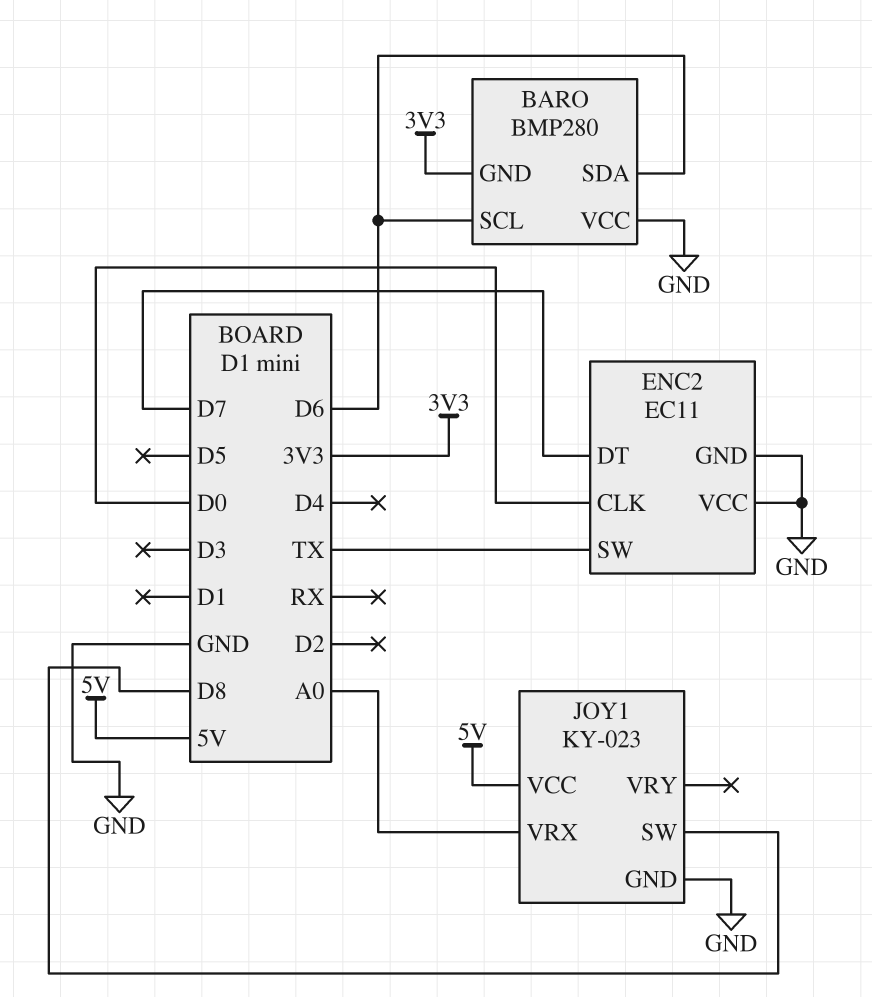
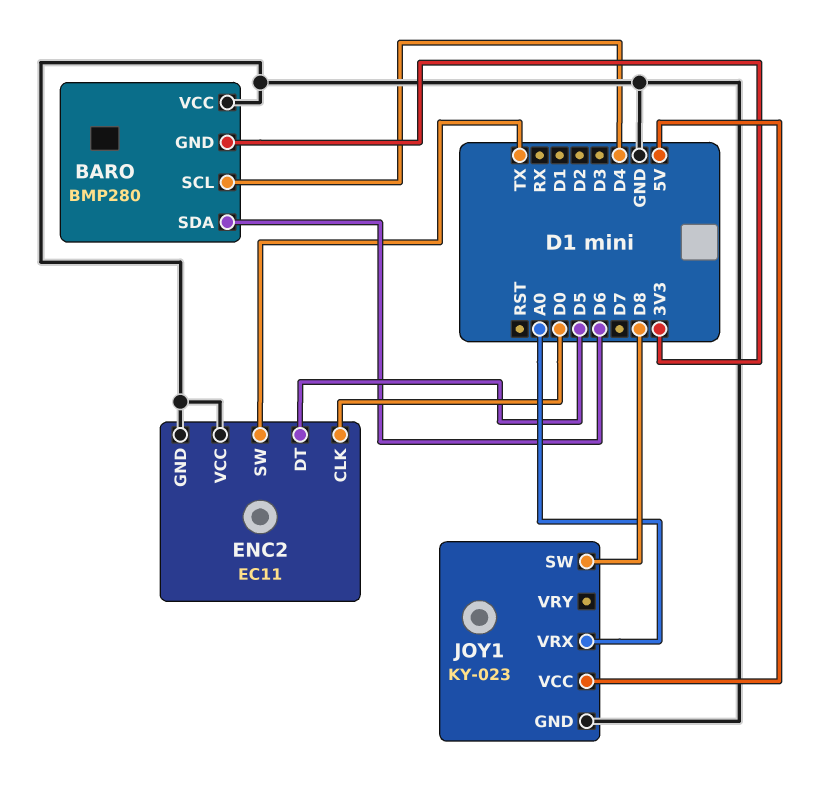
BARO pin SCL: D6 -> D4
ENC2 pin DT: D7 -> D5

